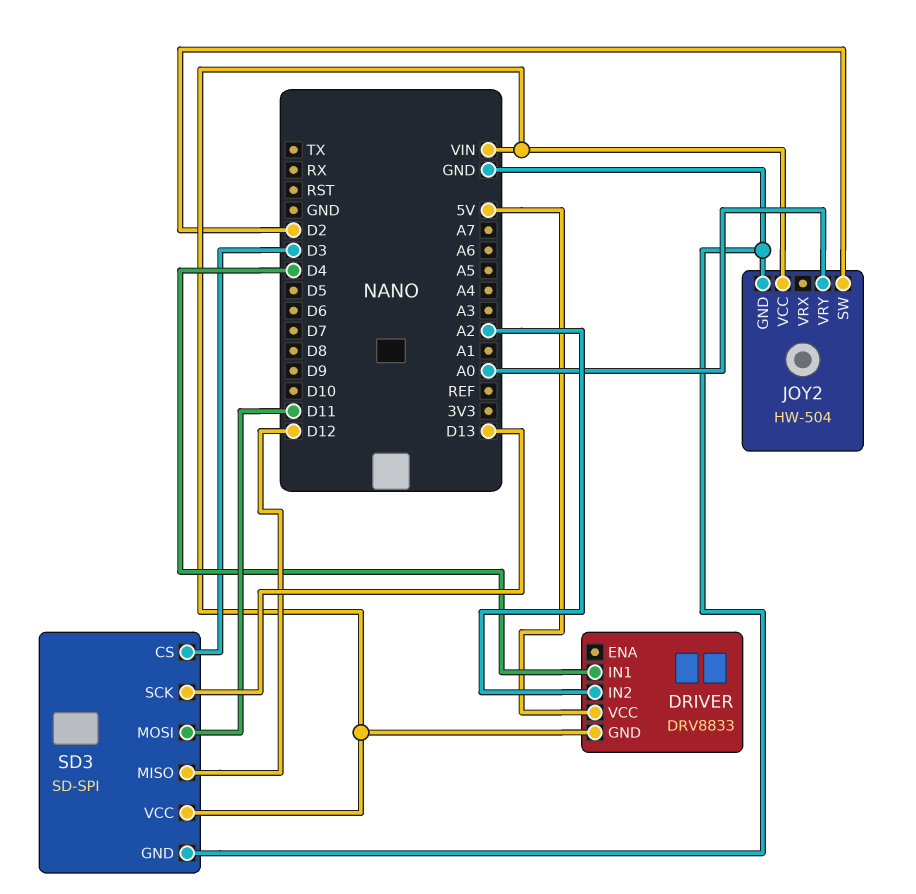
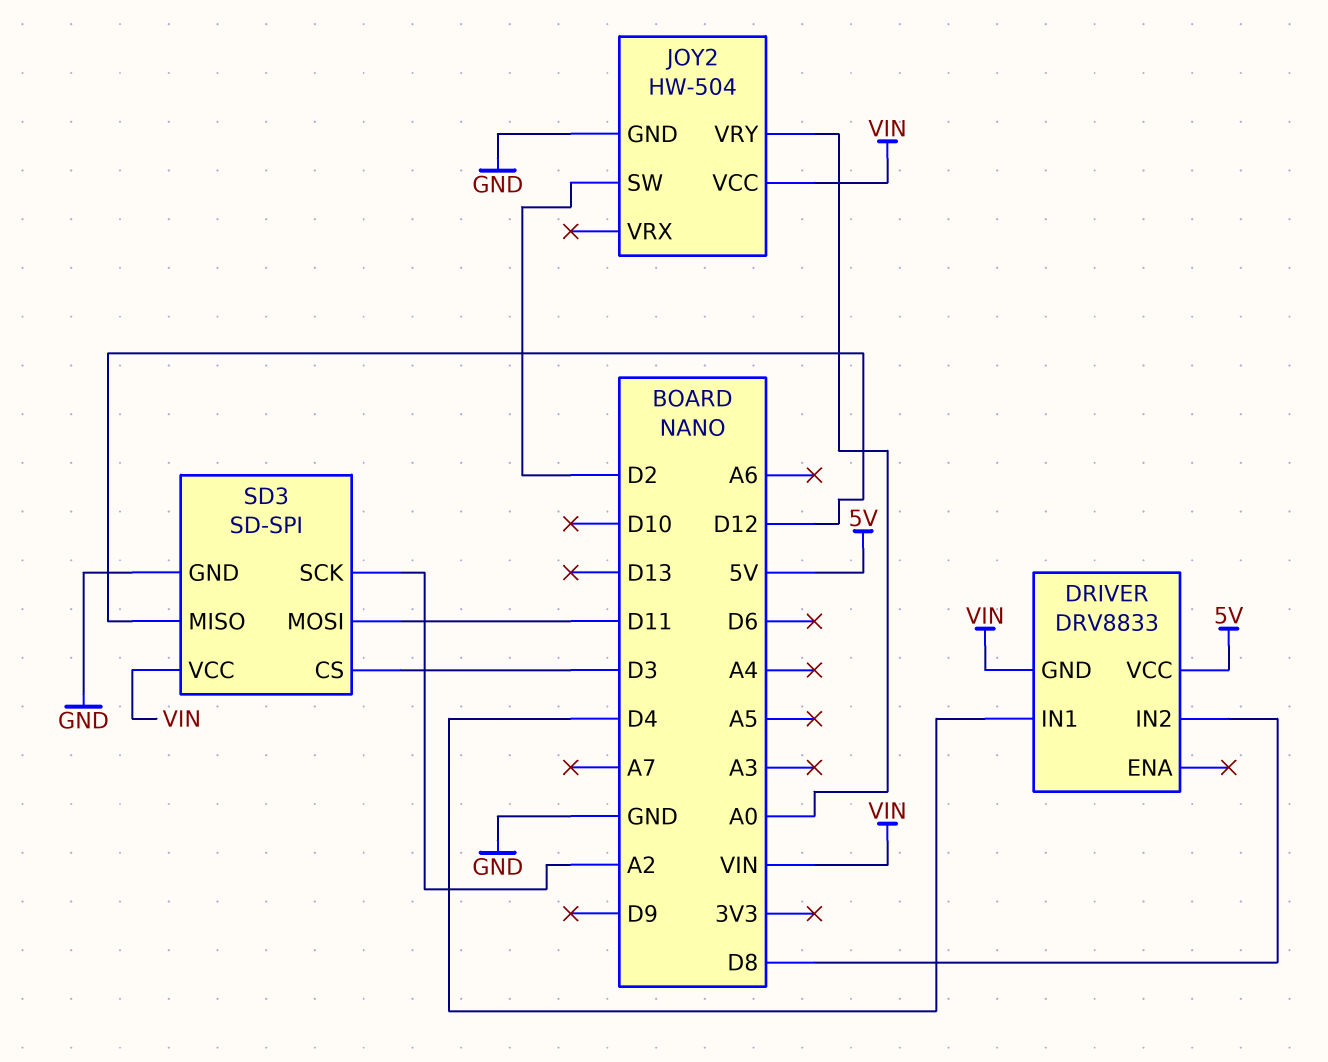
DRIVER pin IN2: A2 -> D8
SD3 pin SCK: D13 -> A2

